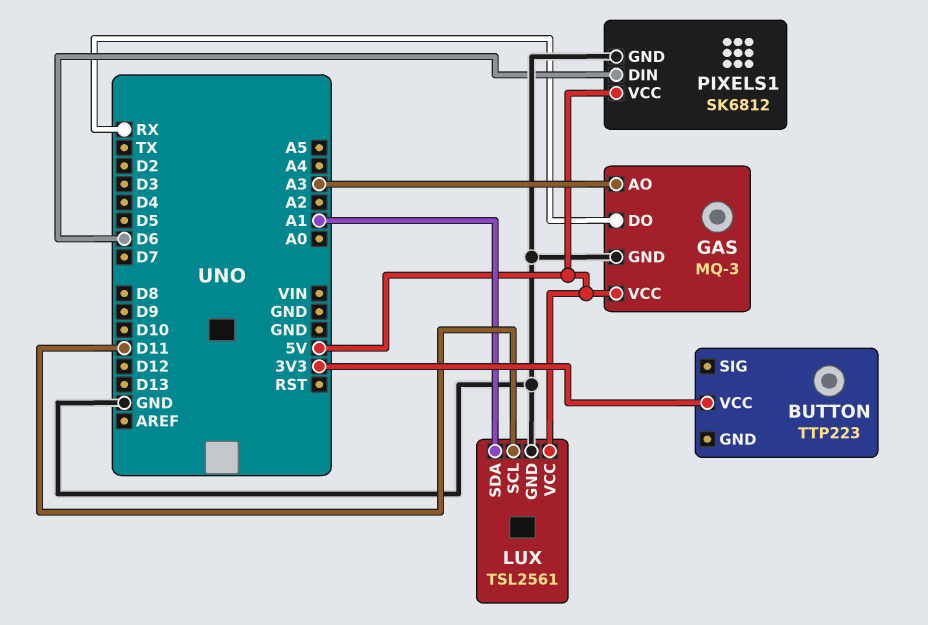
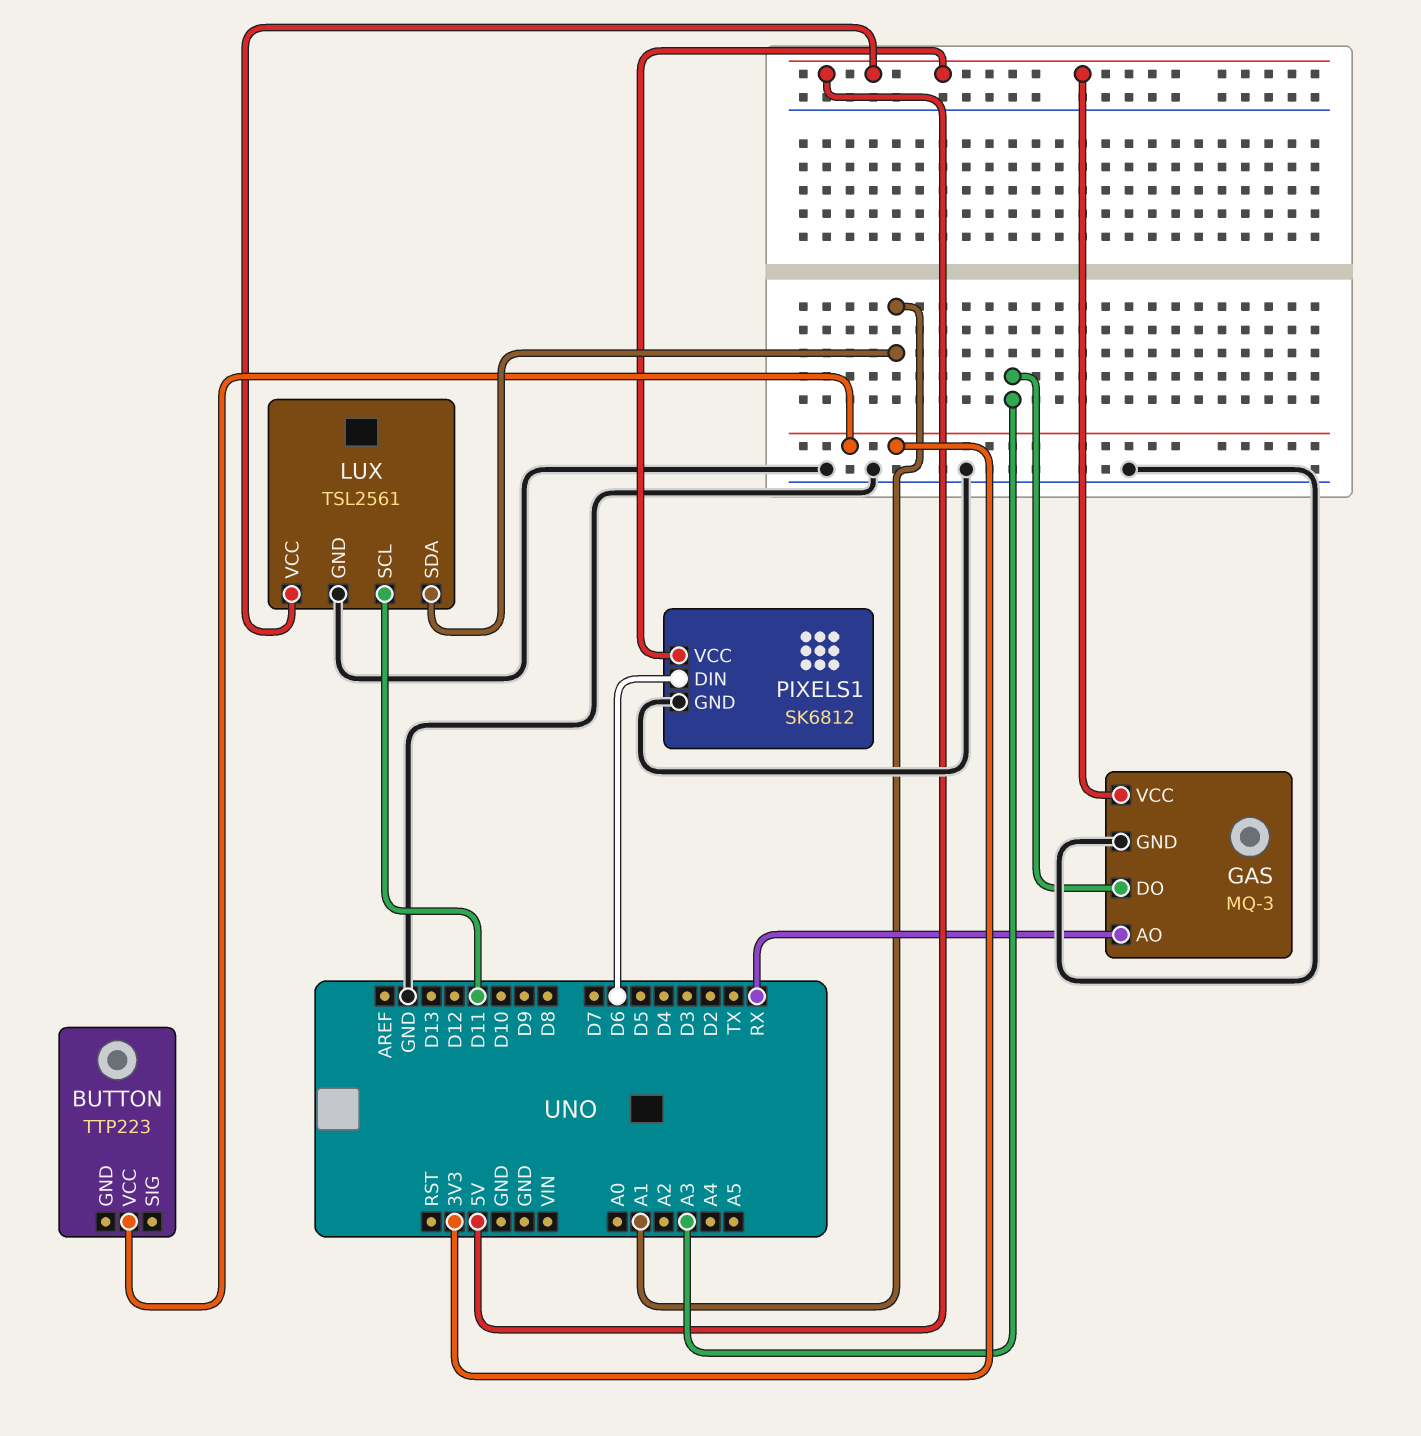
GAS pin AO: A3 -> RX
GAS pin DO: RX -> A3

